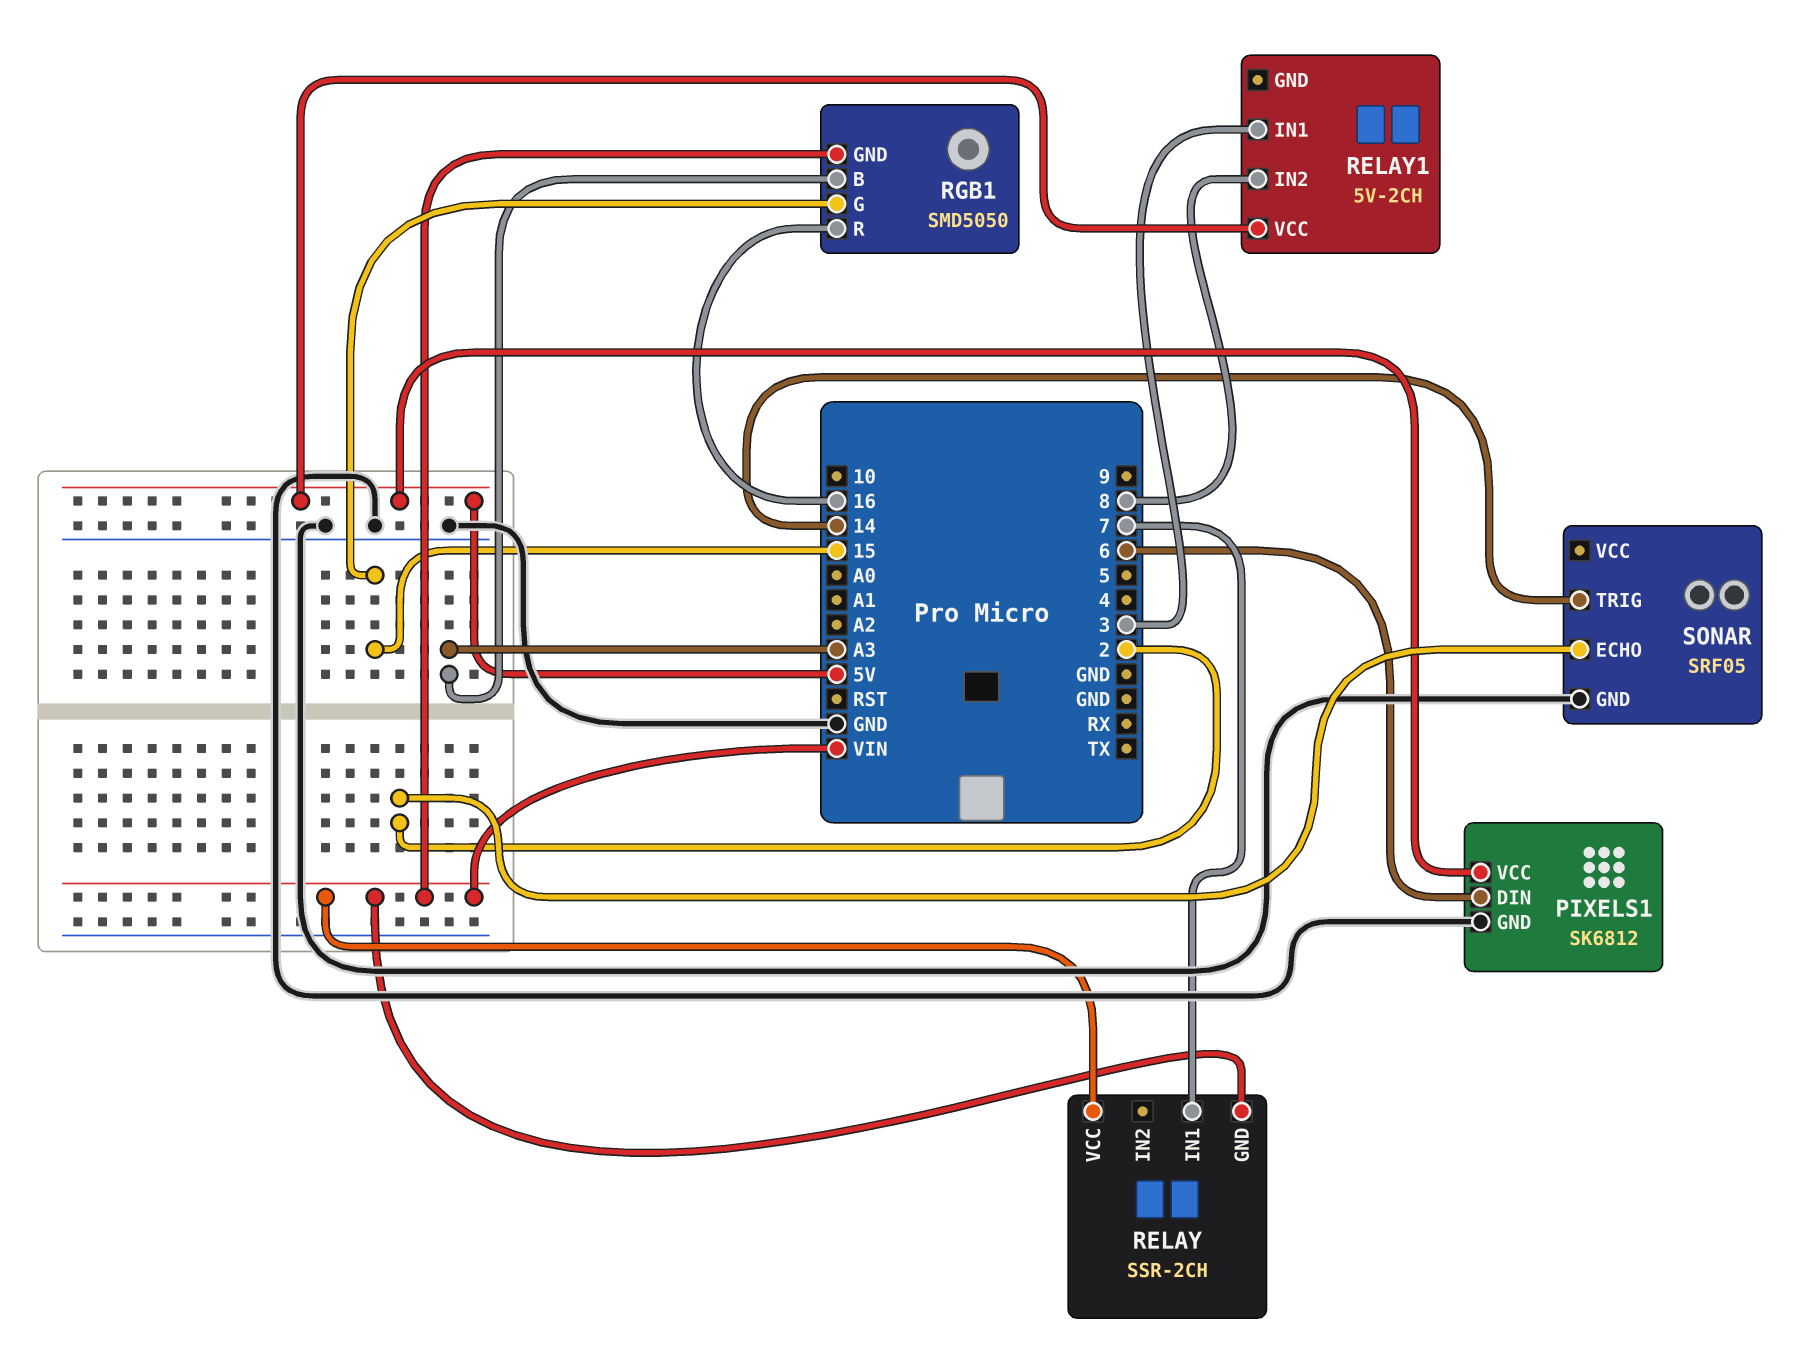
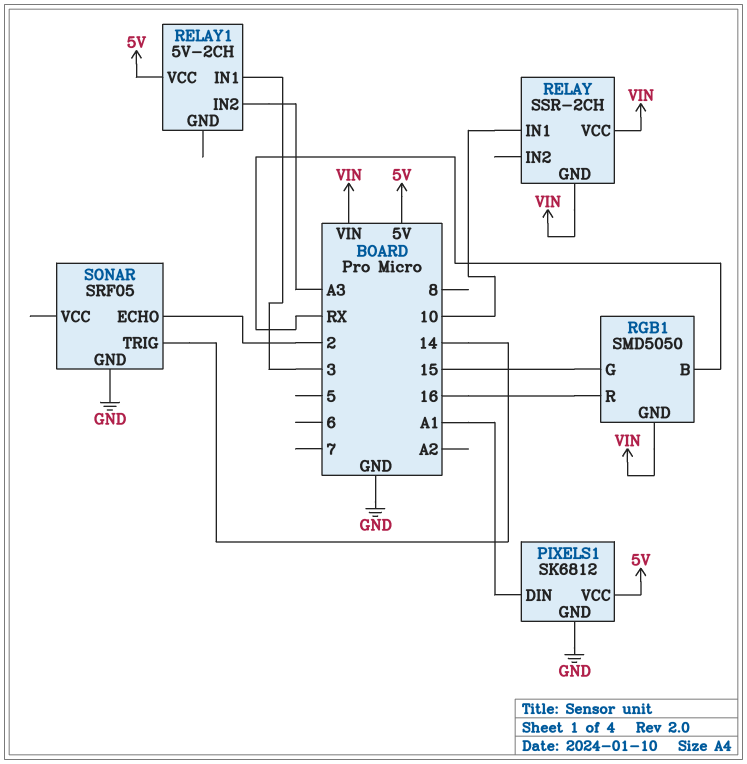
PIXELS1 pin DIN: 6 -> A1
RELAY pin IN1: 7 -> 10
RELAY1 pin IN2: 8 -> A3
RGB1 pin B: A3 -> RX

